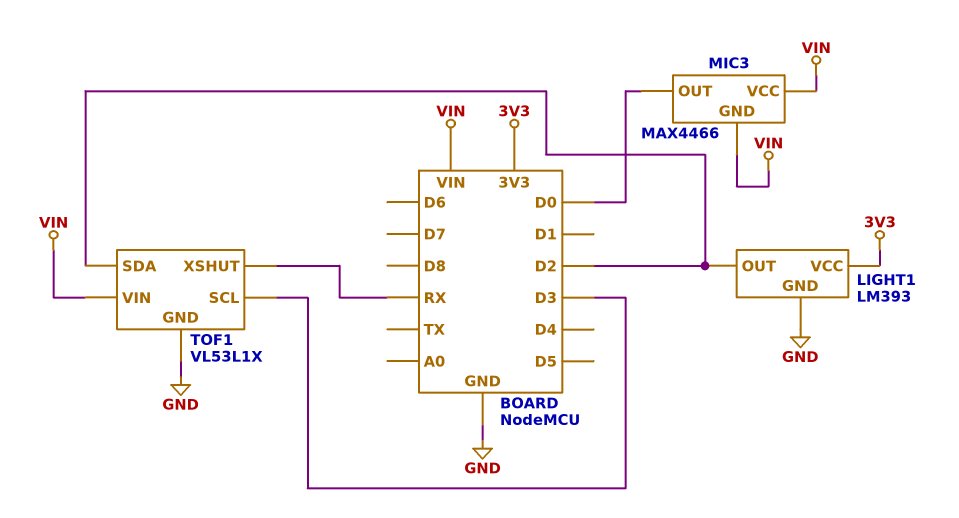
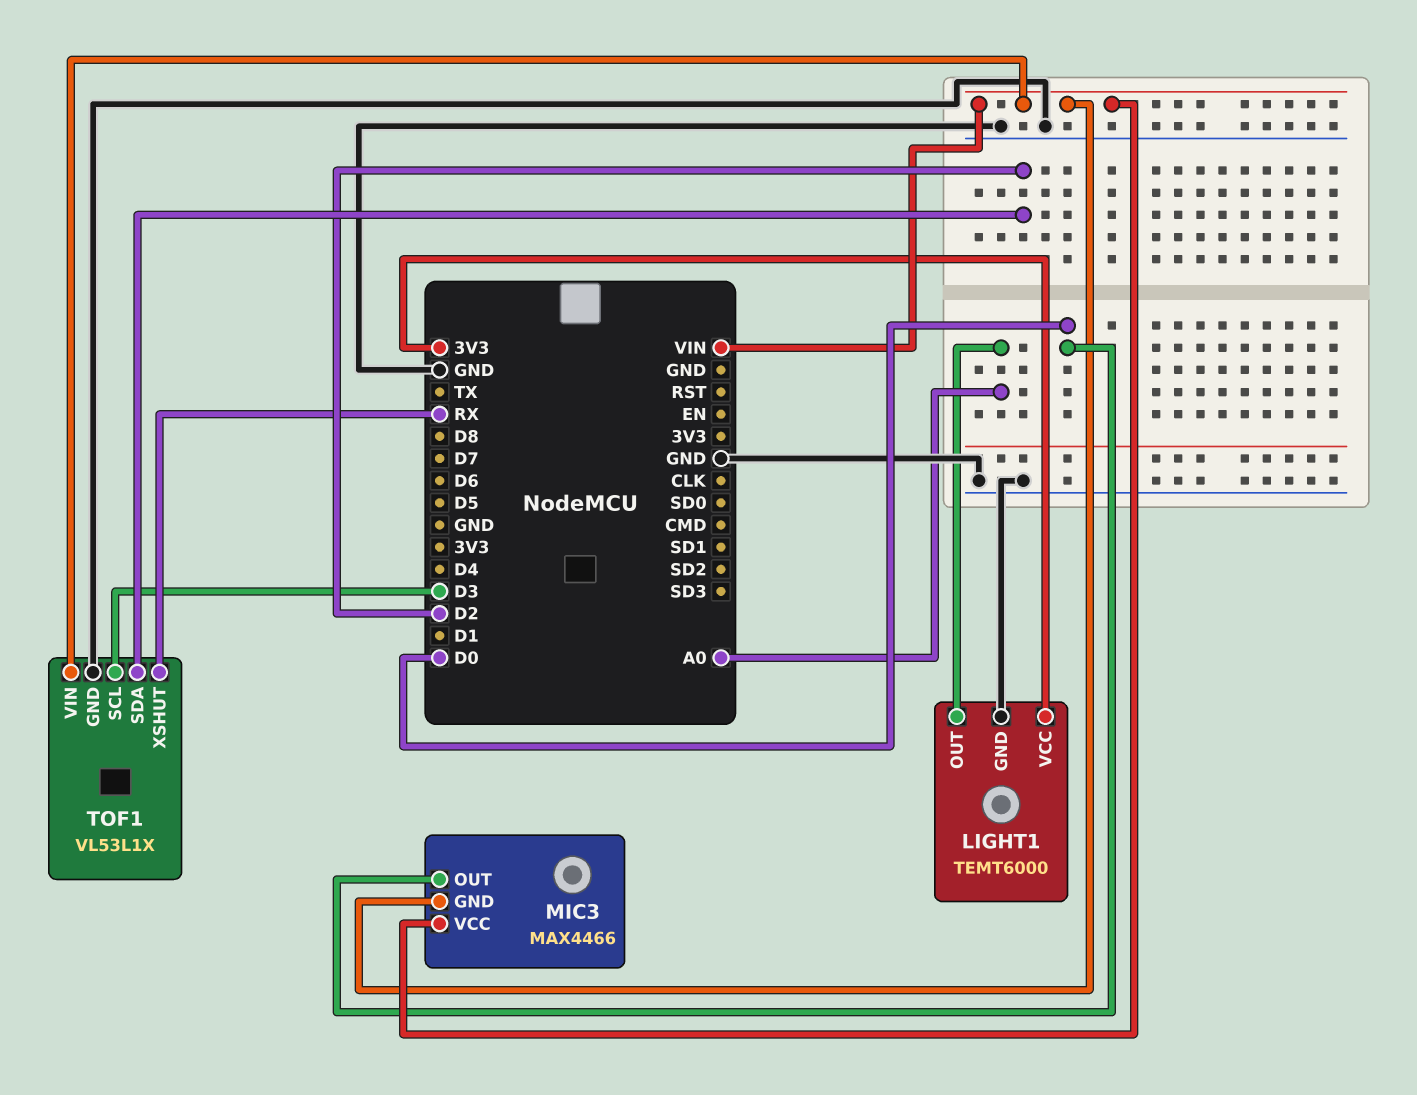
LIGHT1: LM393 -> TEMT6000
LIGHT1 pin OUT: D2 -> A0

